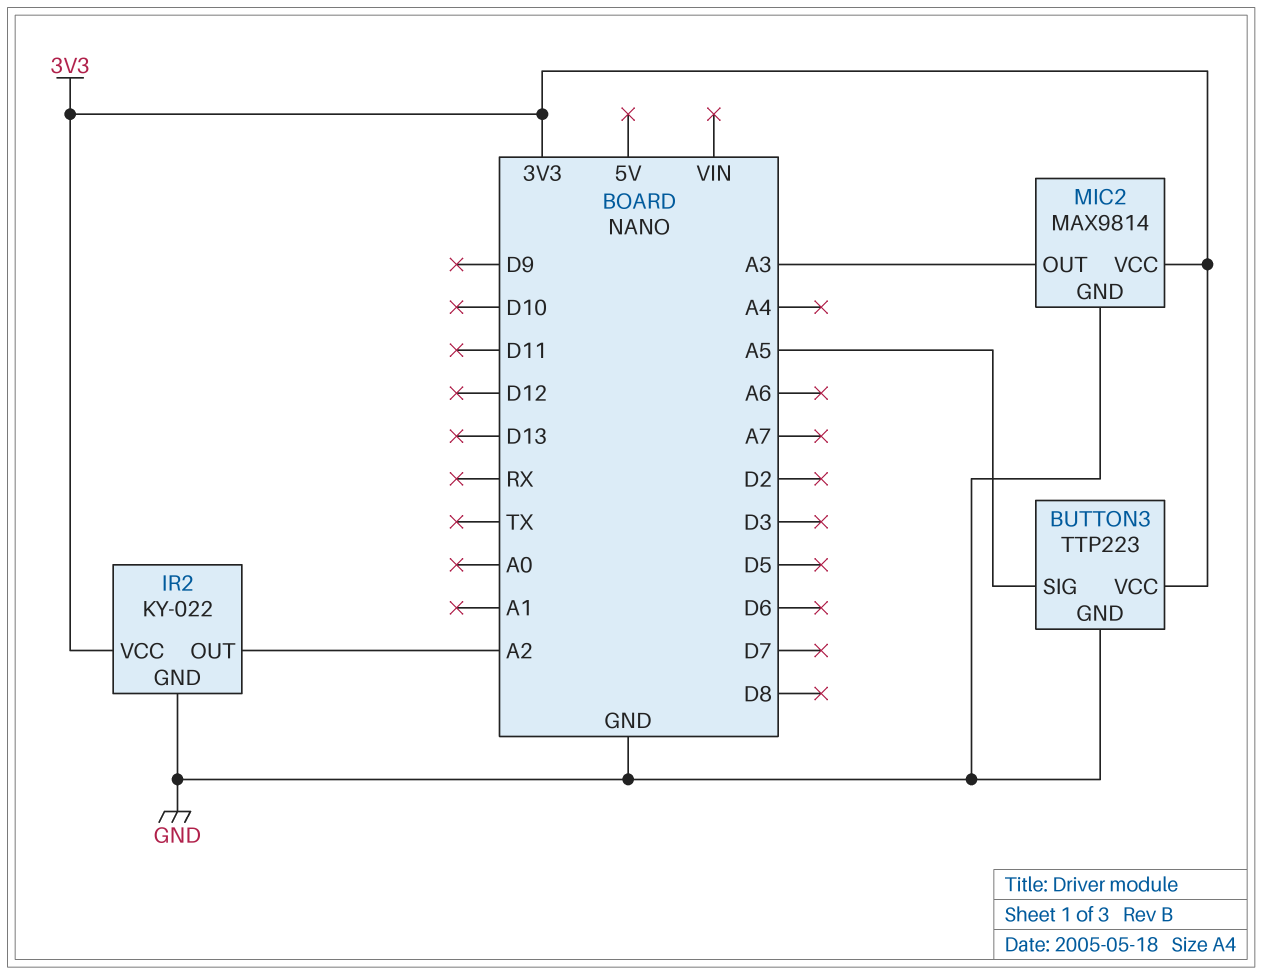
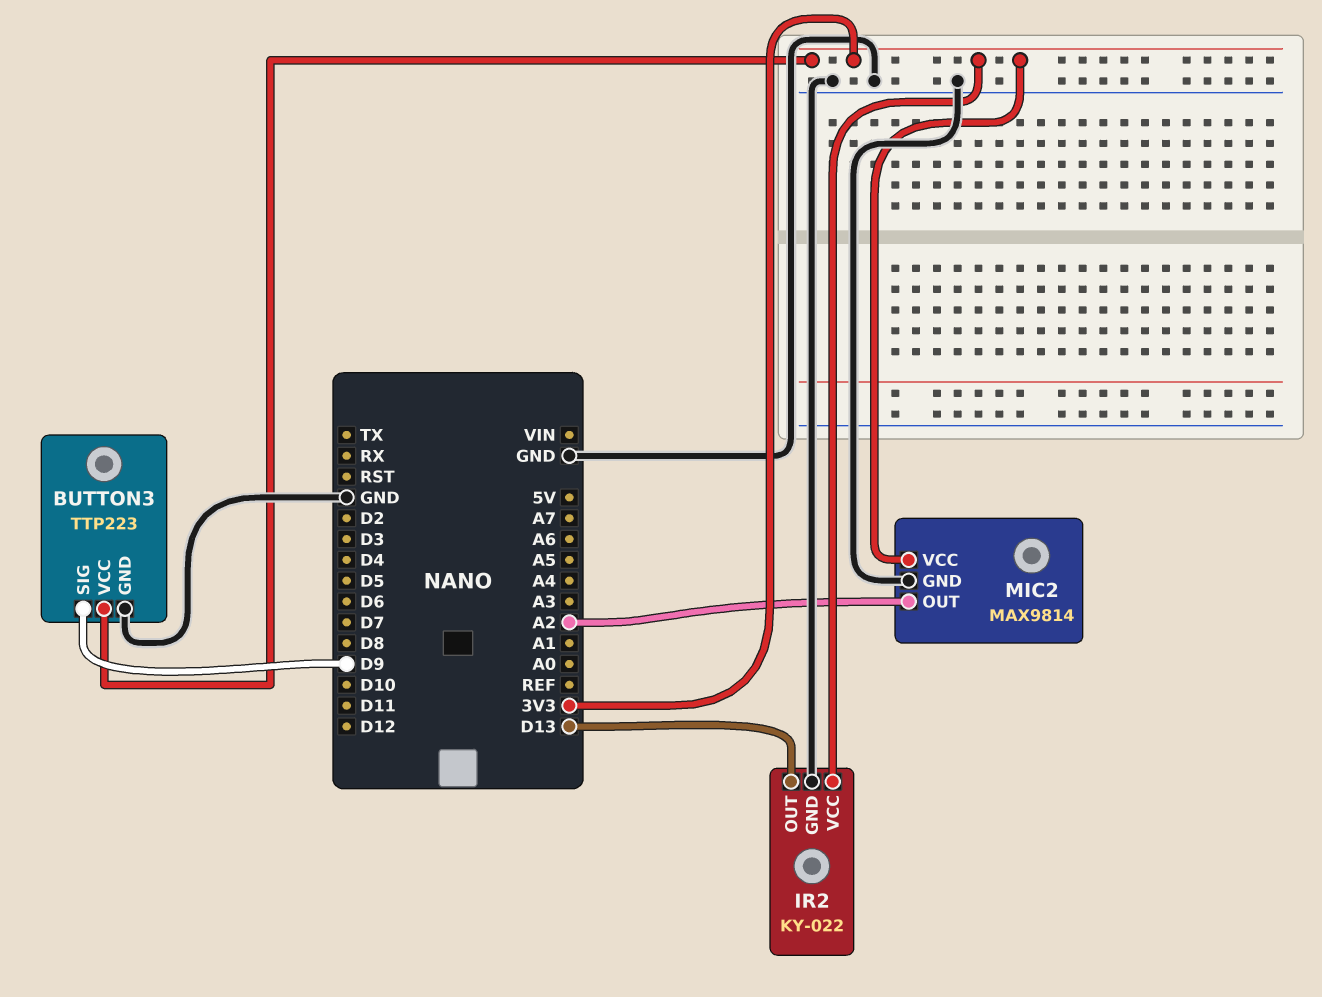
BUTTON3 pin SIG: A5 -> D9
IR2 pin OUT: A2 -> D13
MIC2 pin OUT: A3 -> A2

